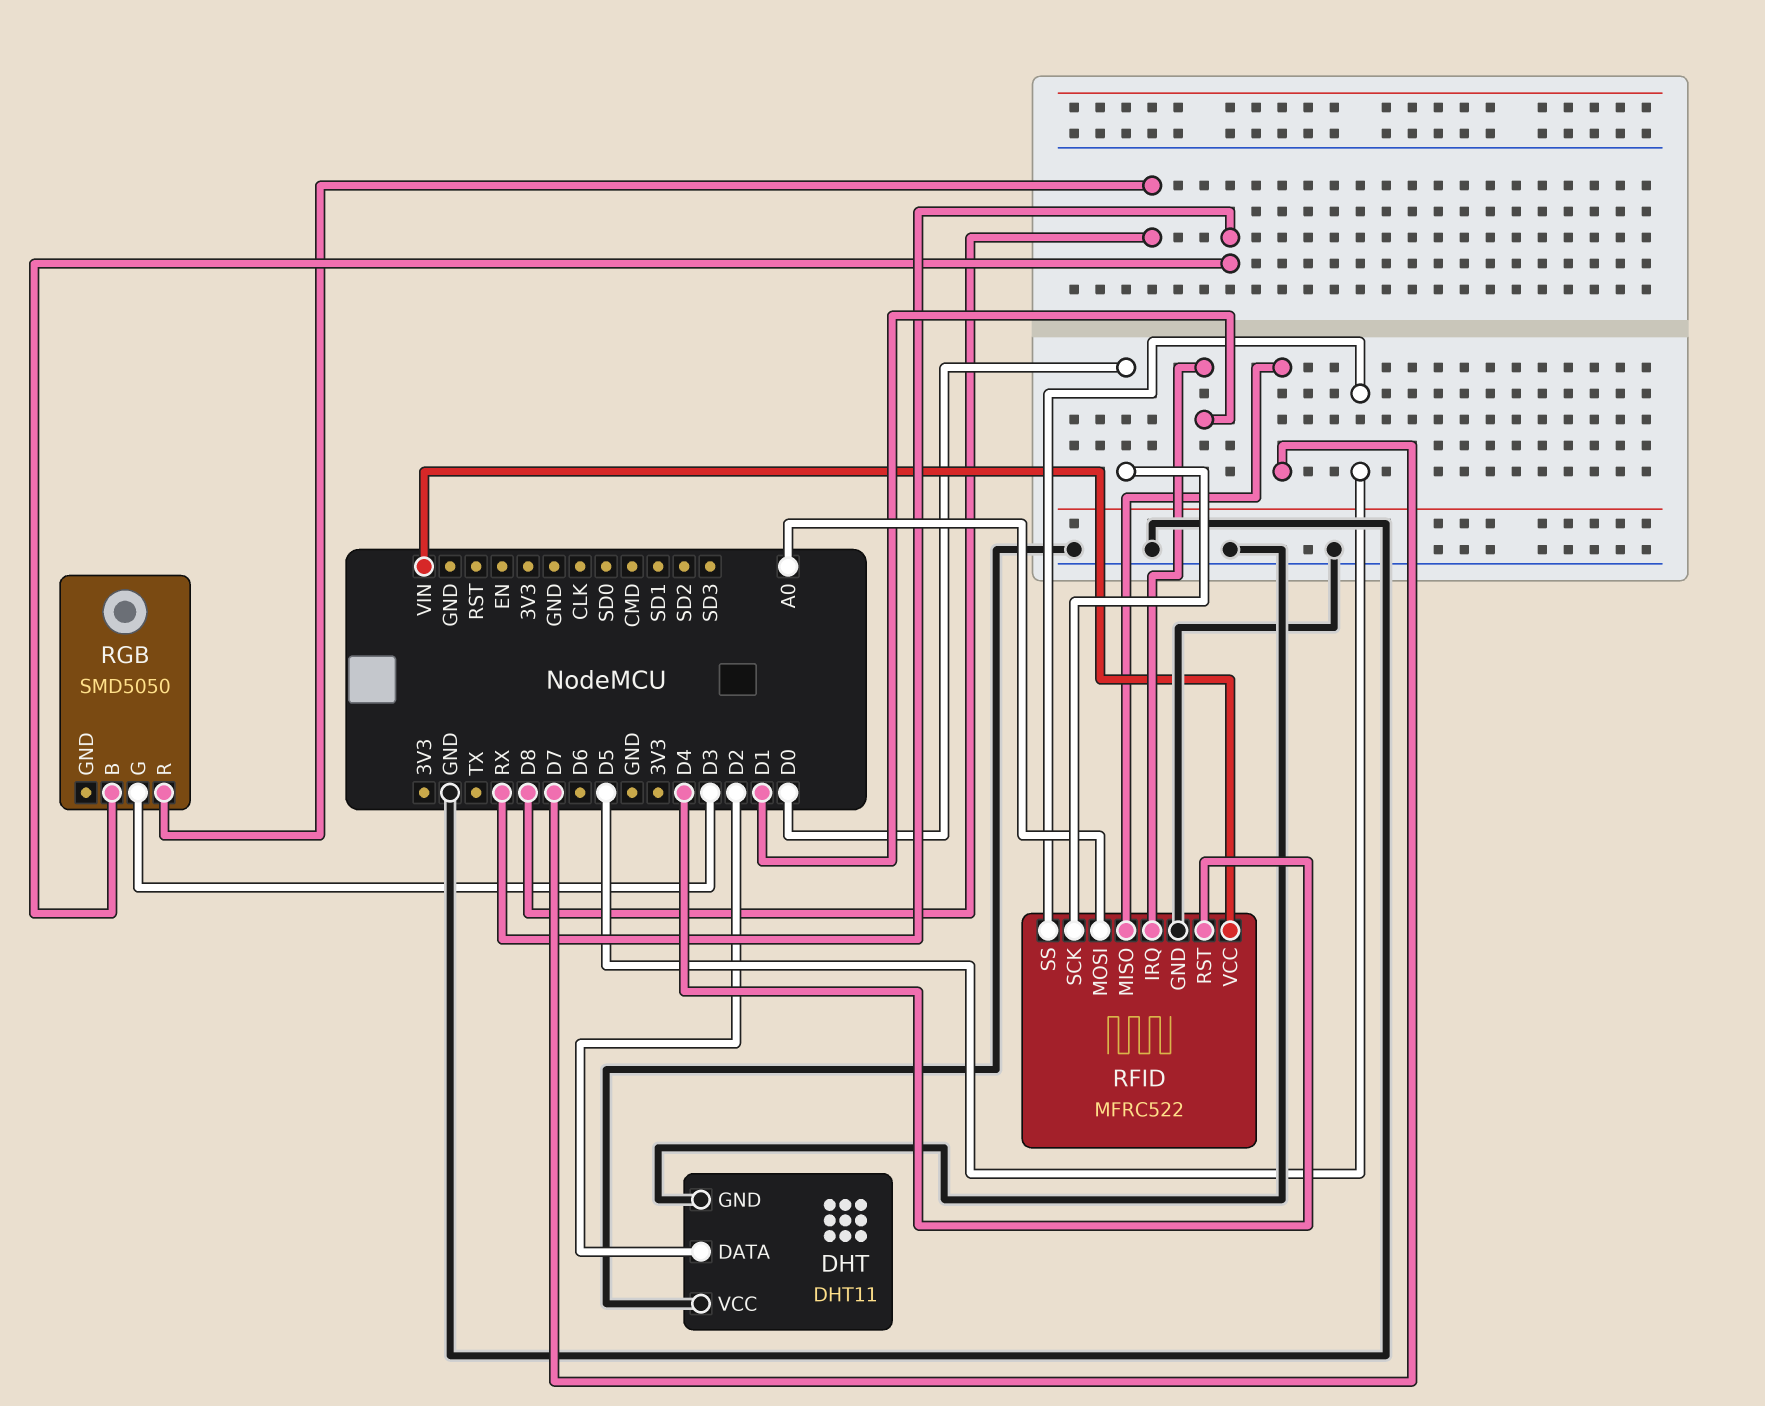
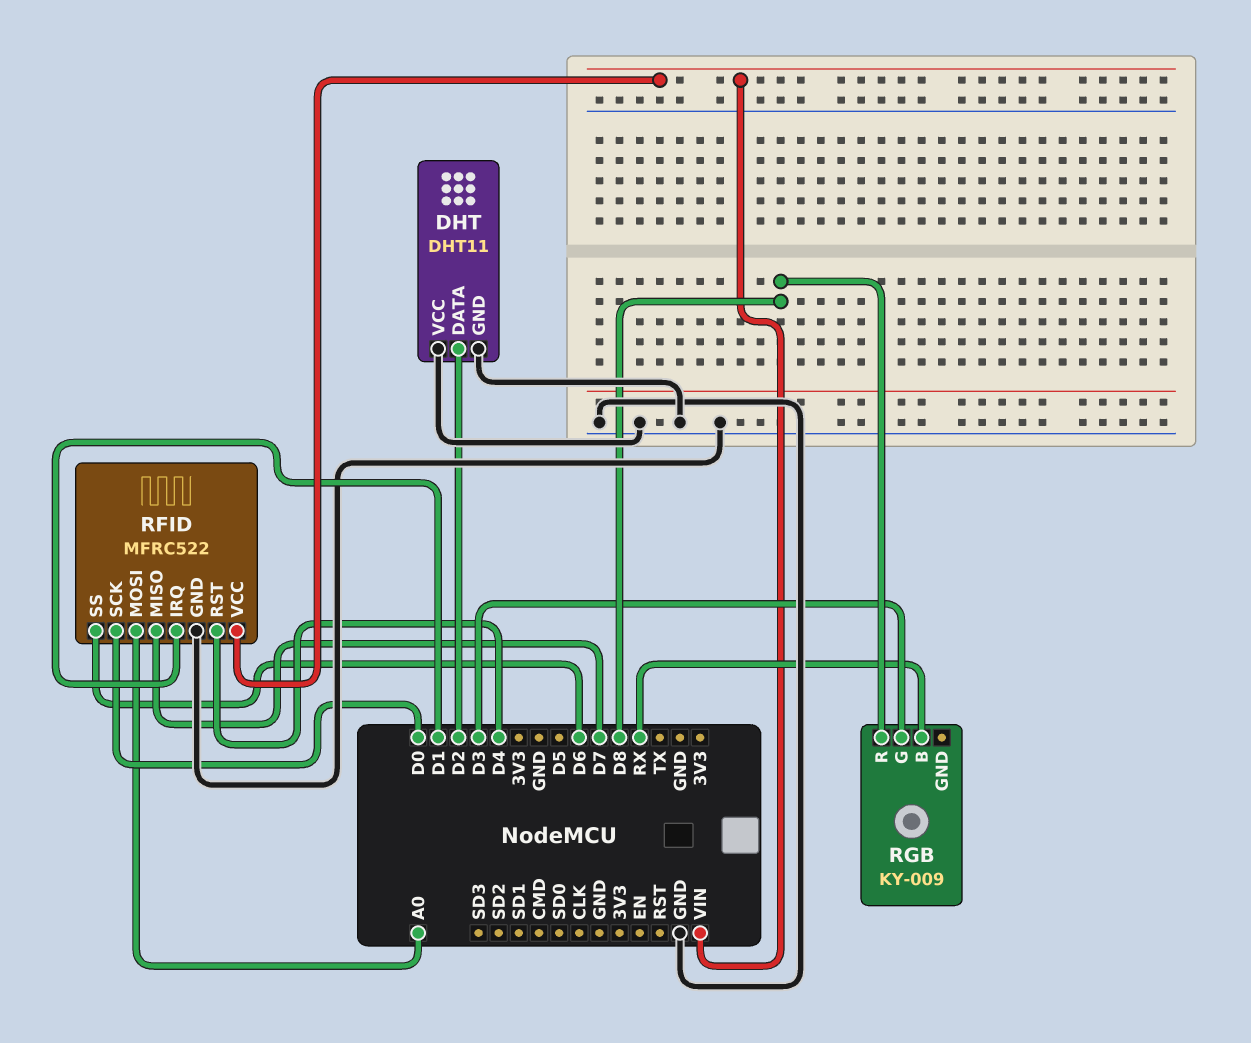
RFID pin SS: D5 -> D6
RGB: SMD5050 -> KY-009

